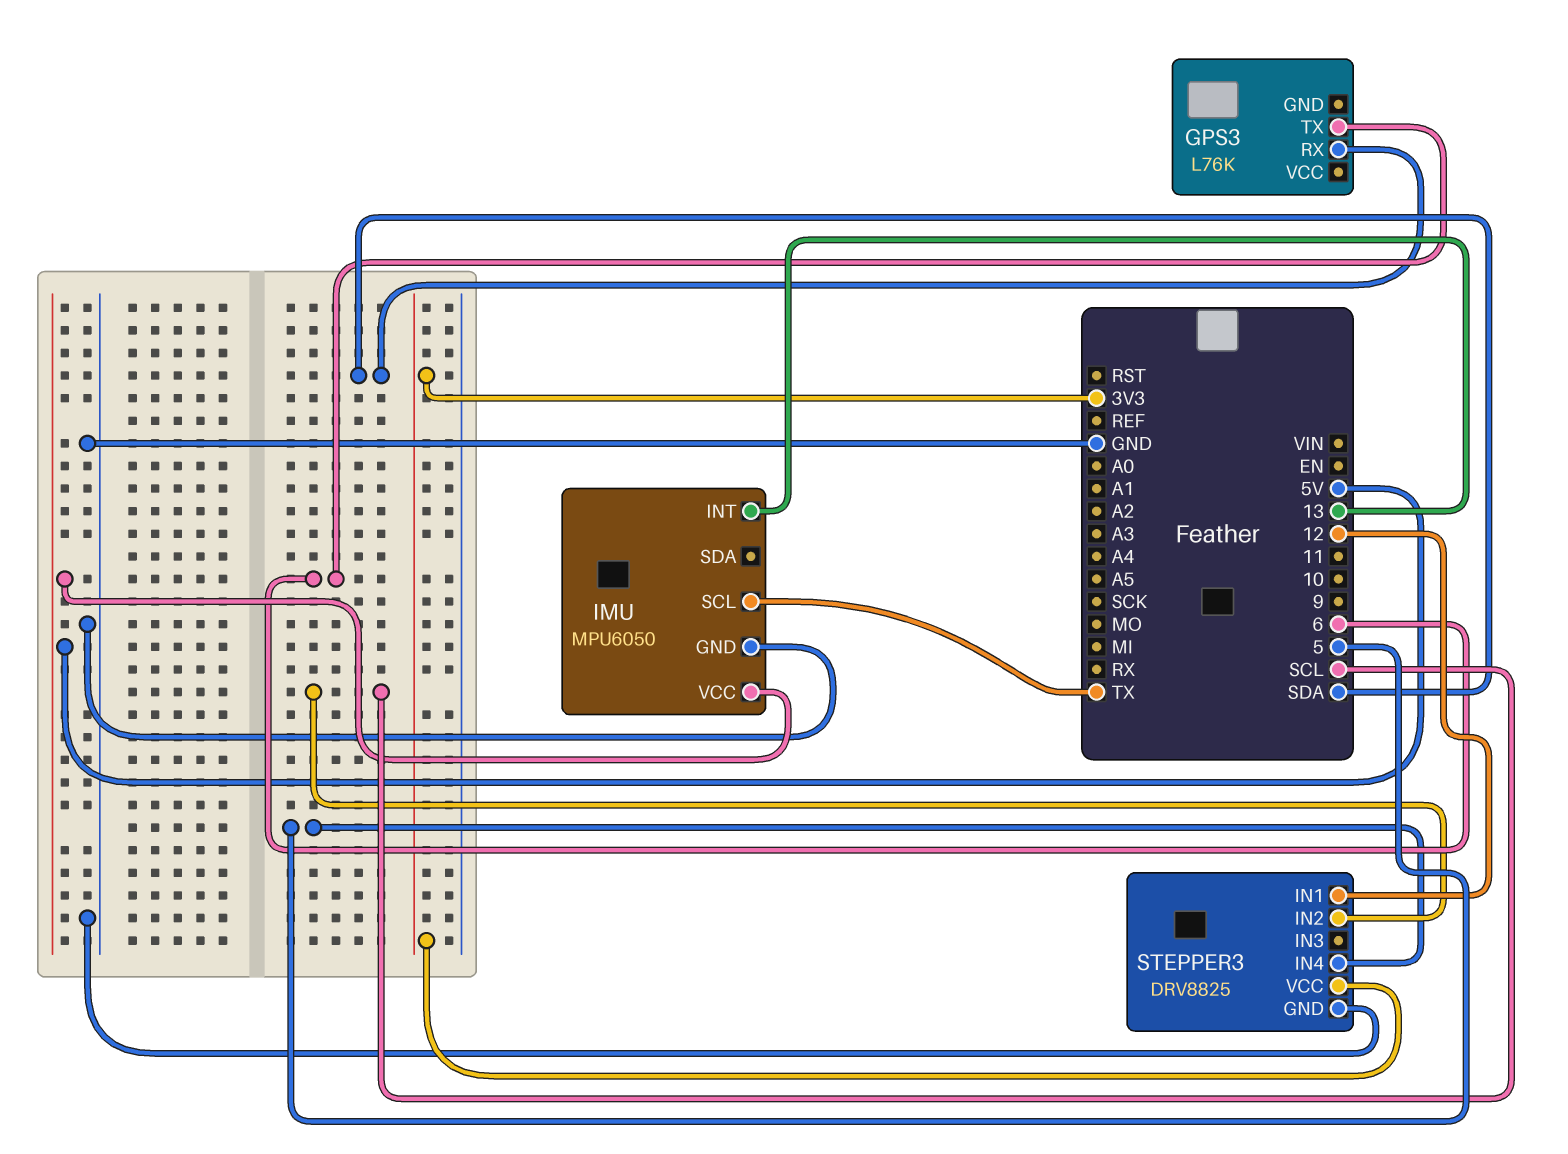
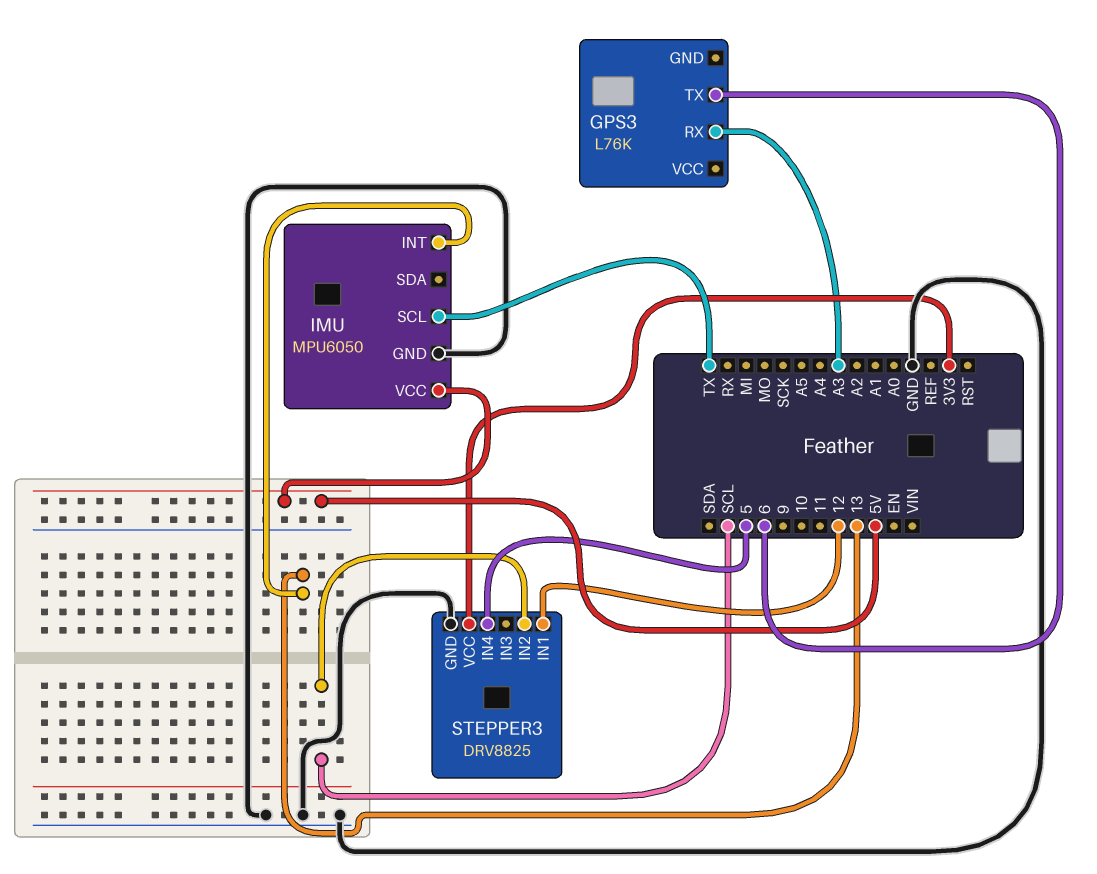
GPS3 pin RX: SDA -> A3

